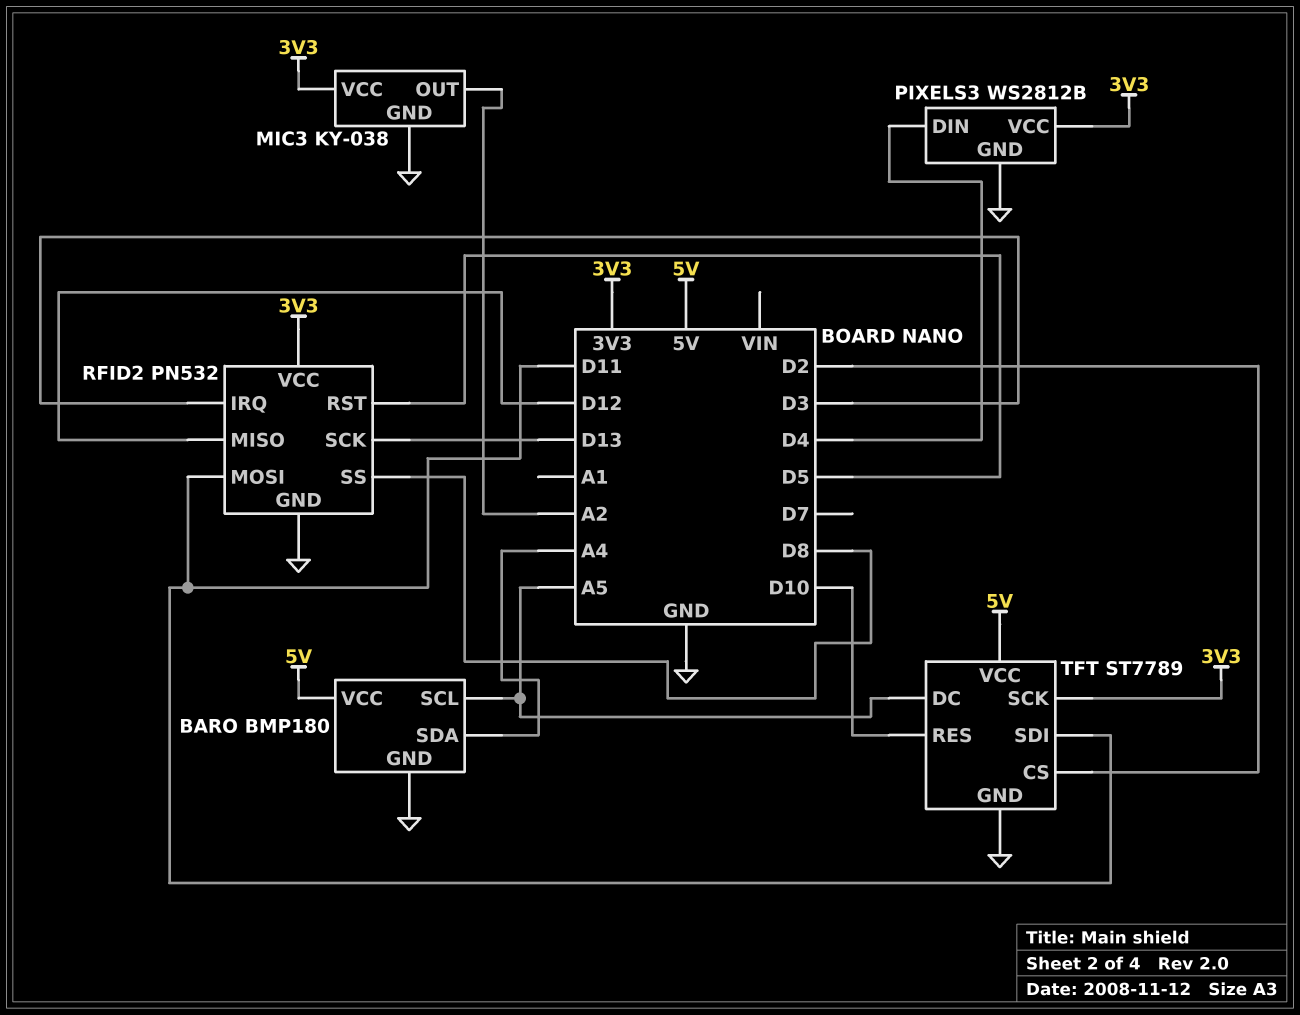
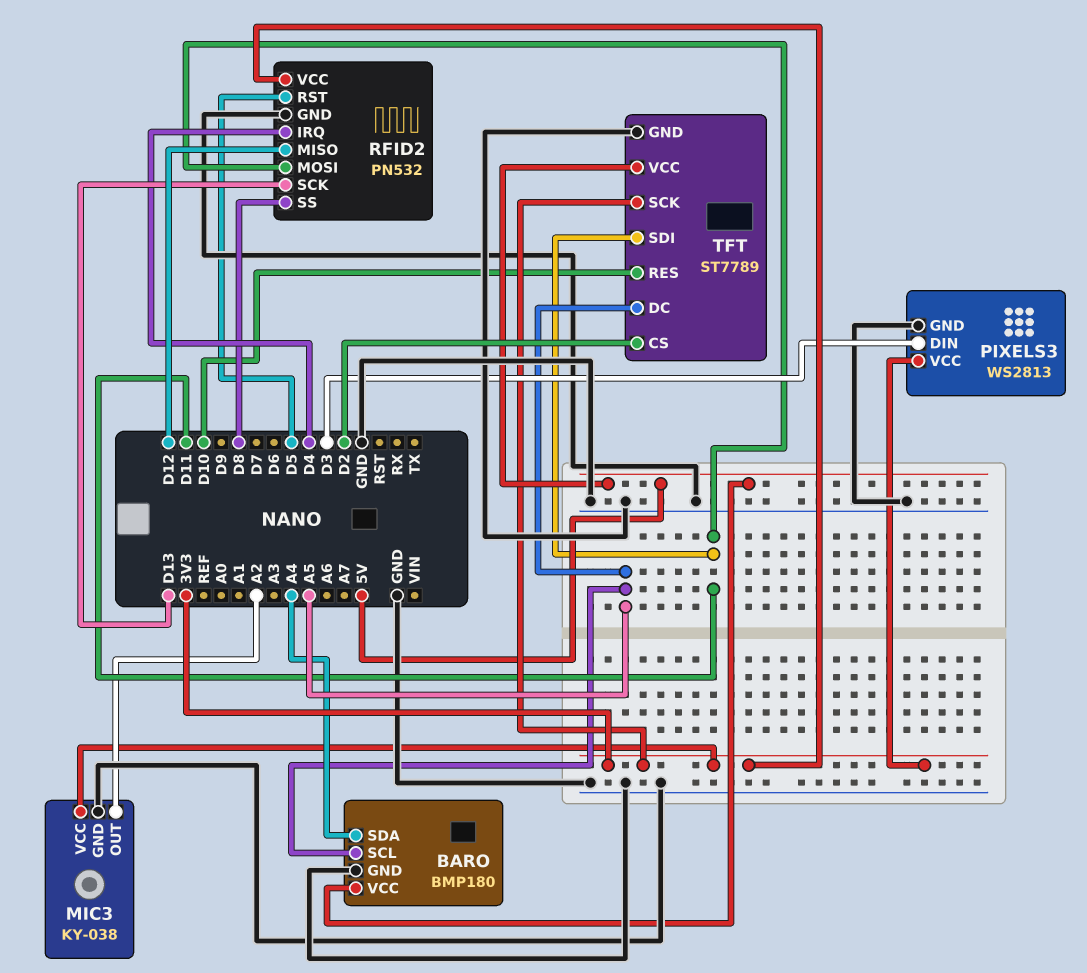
PIXELS3: WS2812B -> WS2813
PIXELS3 pin DIN: D4 -> D3
RFID2 pin IRQ: D3 -> D4

